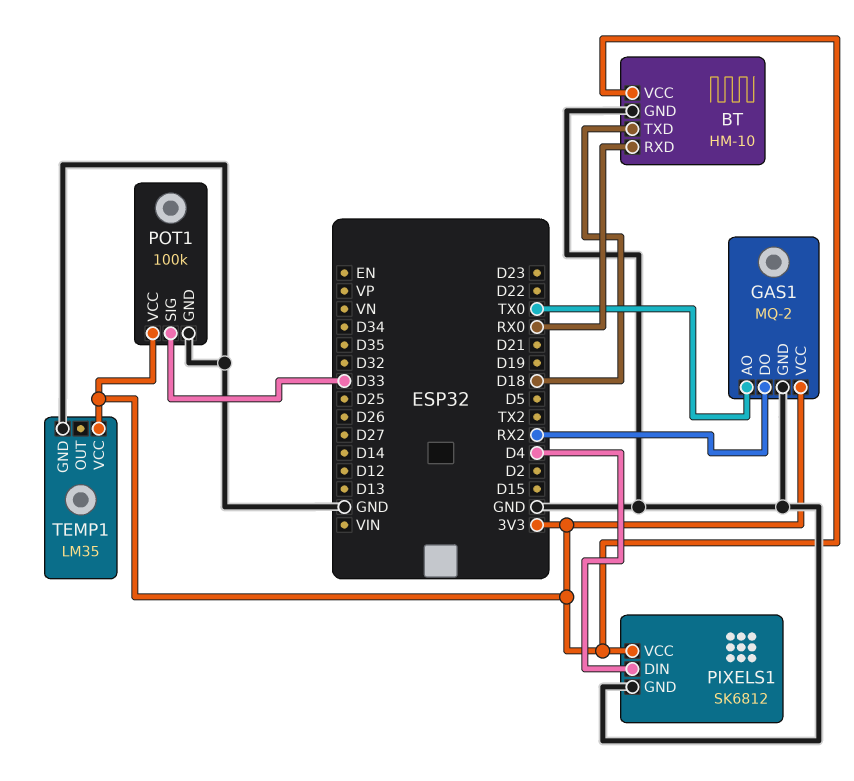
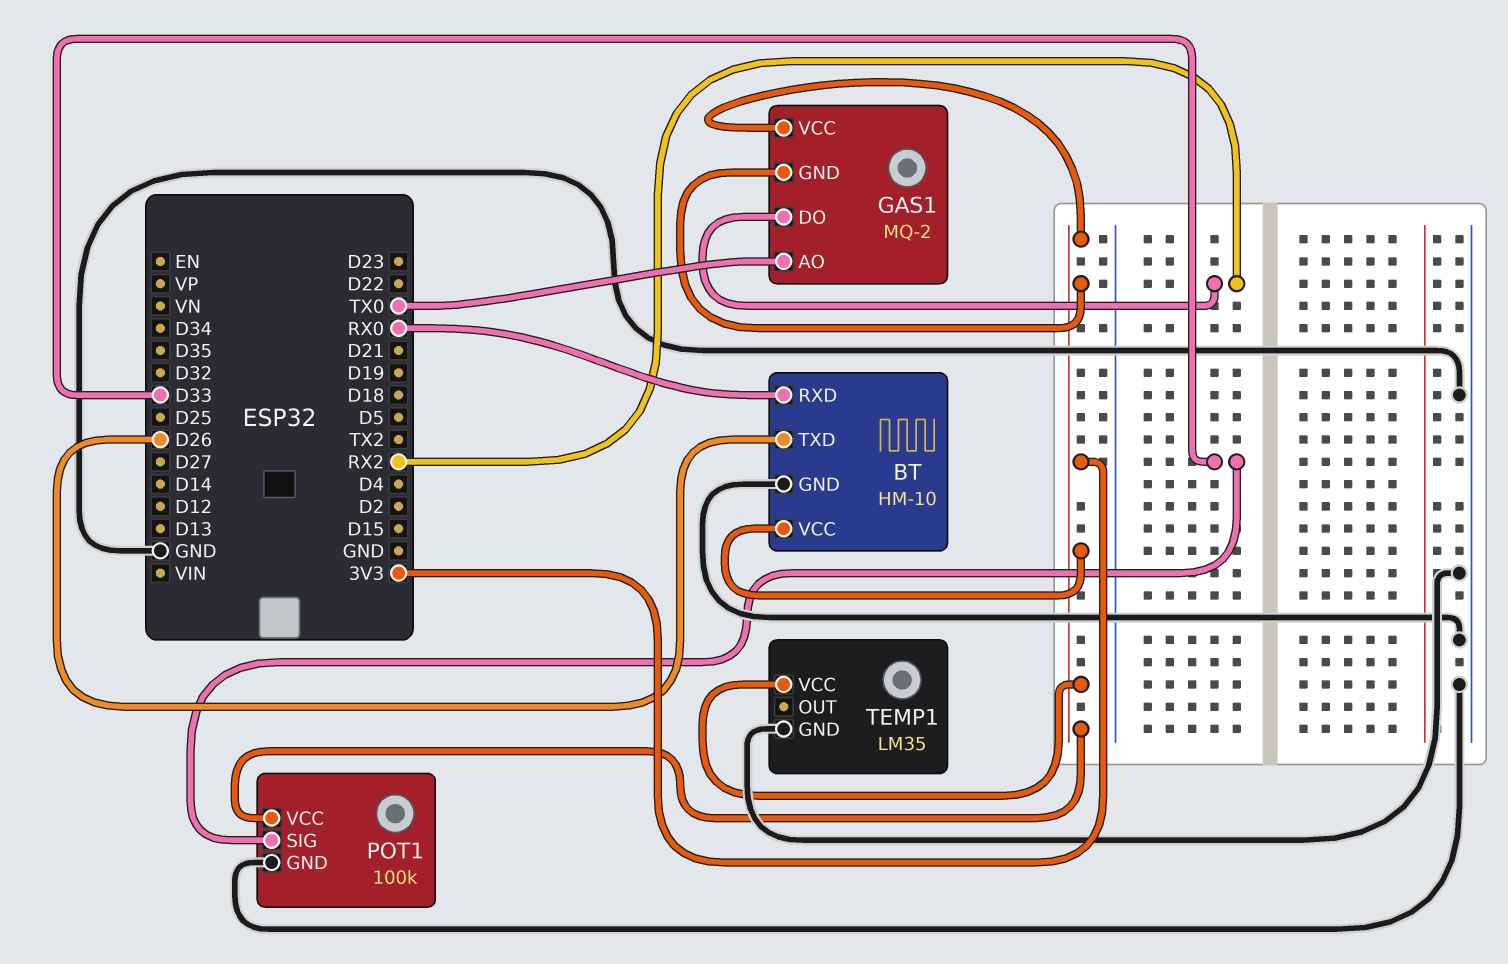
BT pin TXD: D18 -> D26
GAS1 pin GND: GND -> 3V3
PIXELS1: SK6812 -> none
PIXELS1 pin DIN: D4 -> none
PIXELS1 pin GND: GND -> none
PIXELS1 pin VCC: 3V3 -> none

